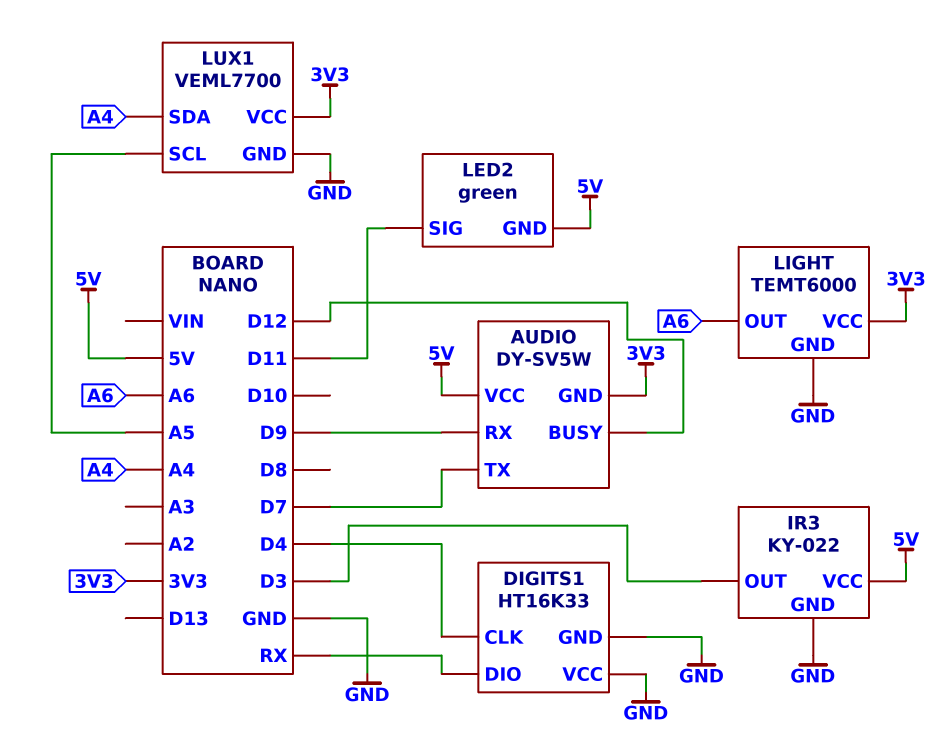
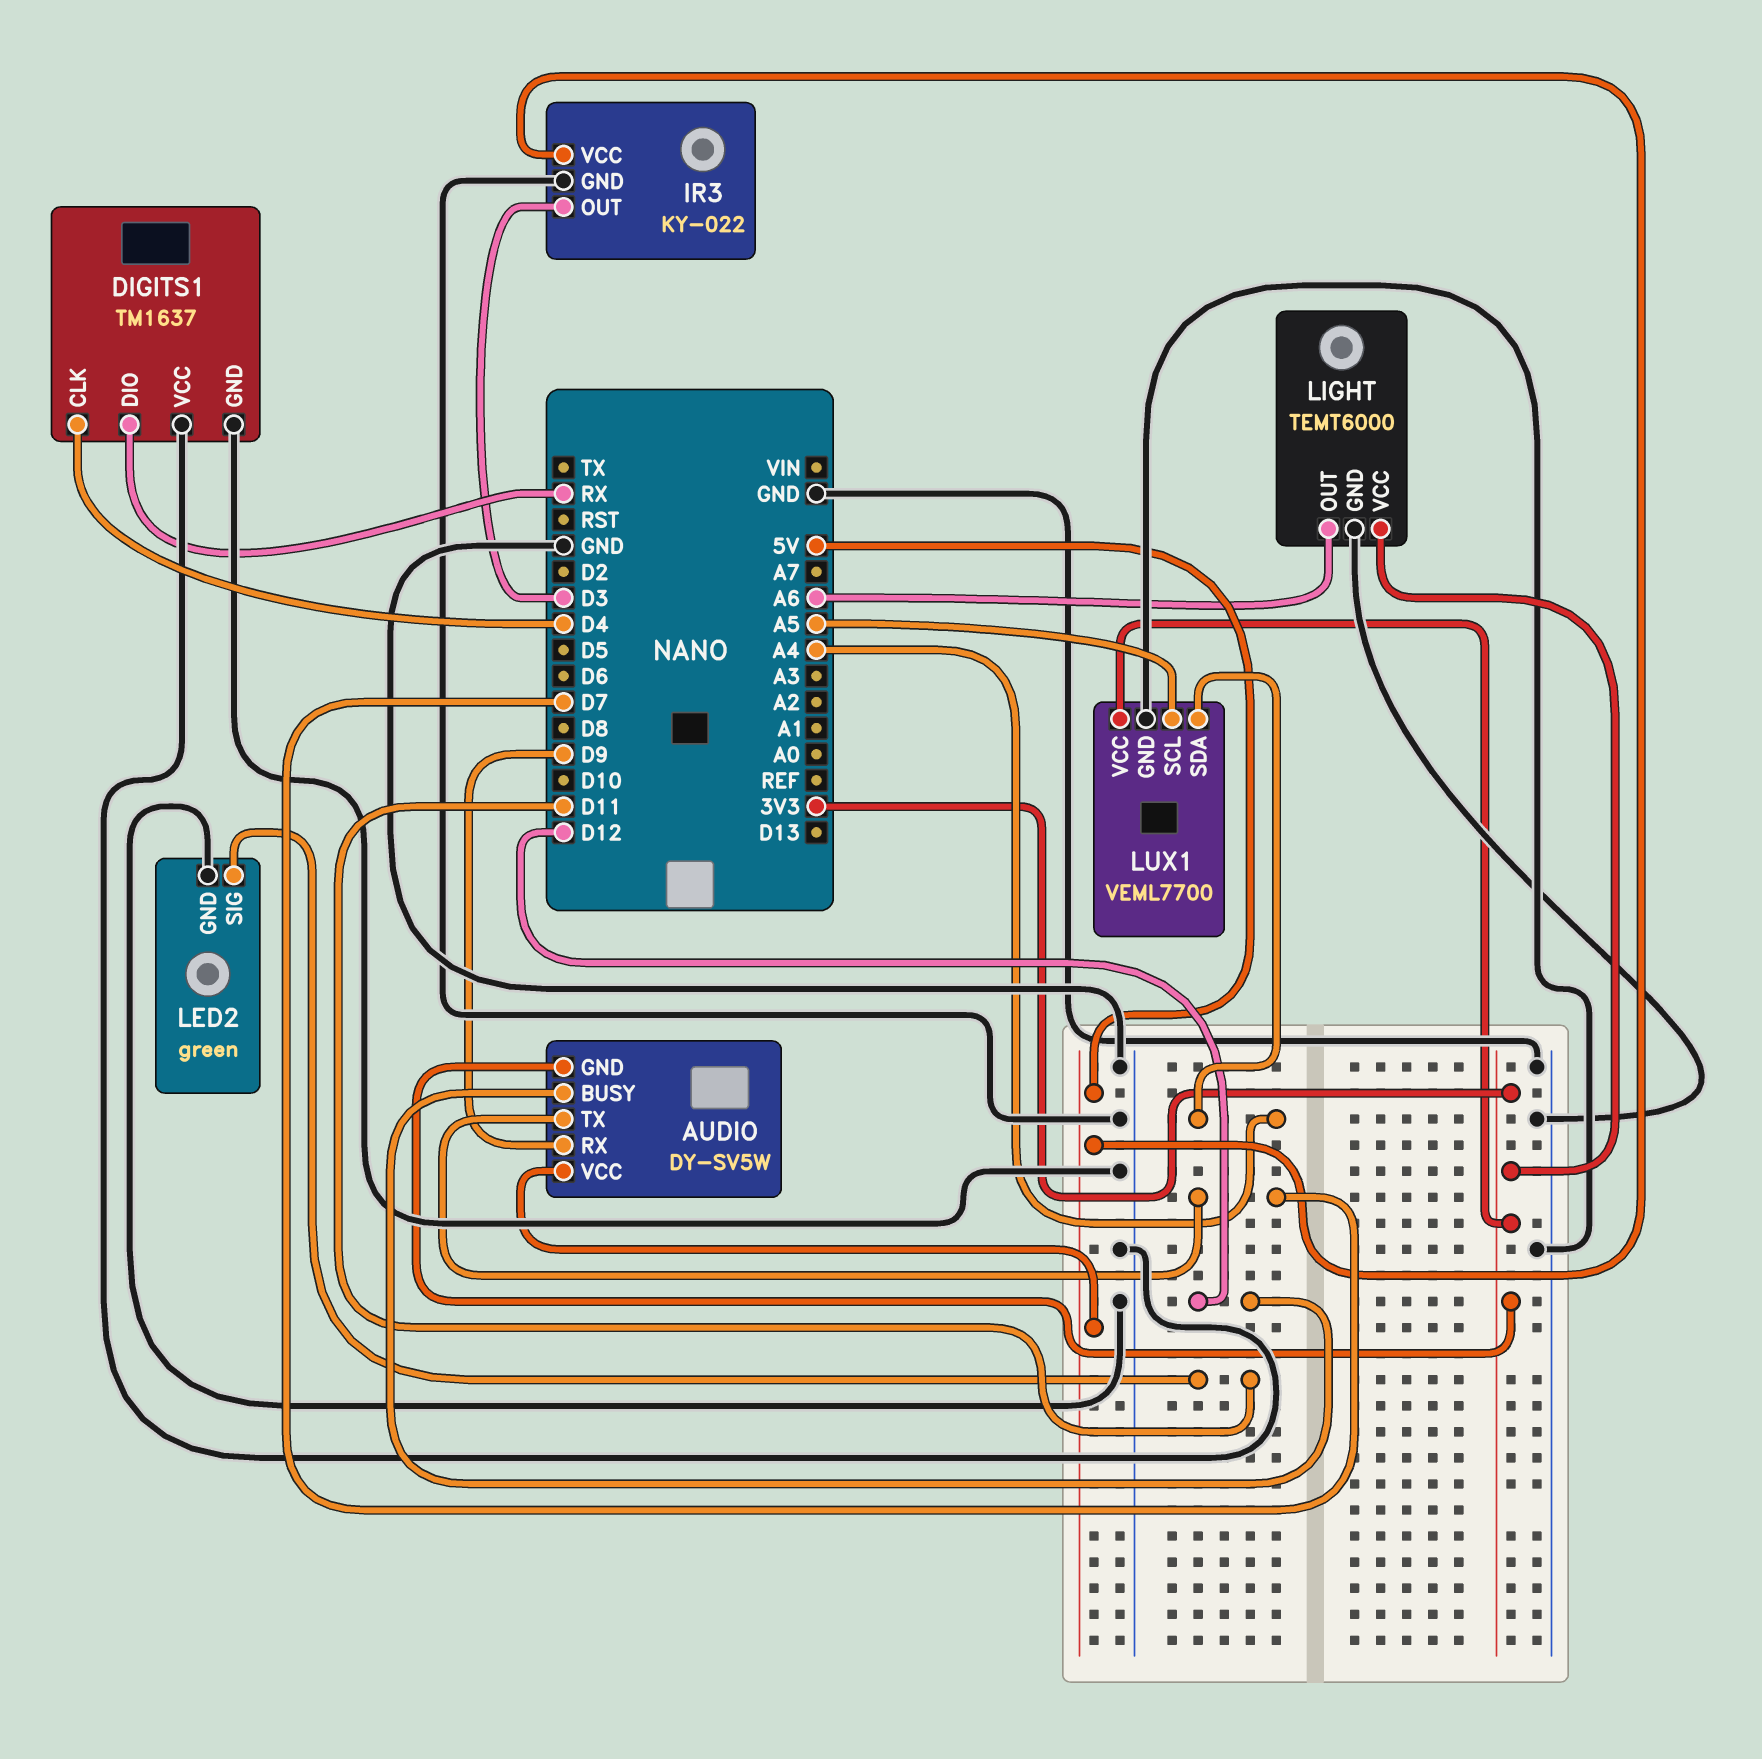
DIGITS1: HT16K33 -> TM1637
LED2 pin GND: 5V -> GND

